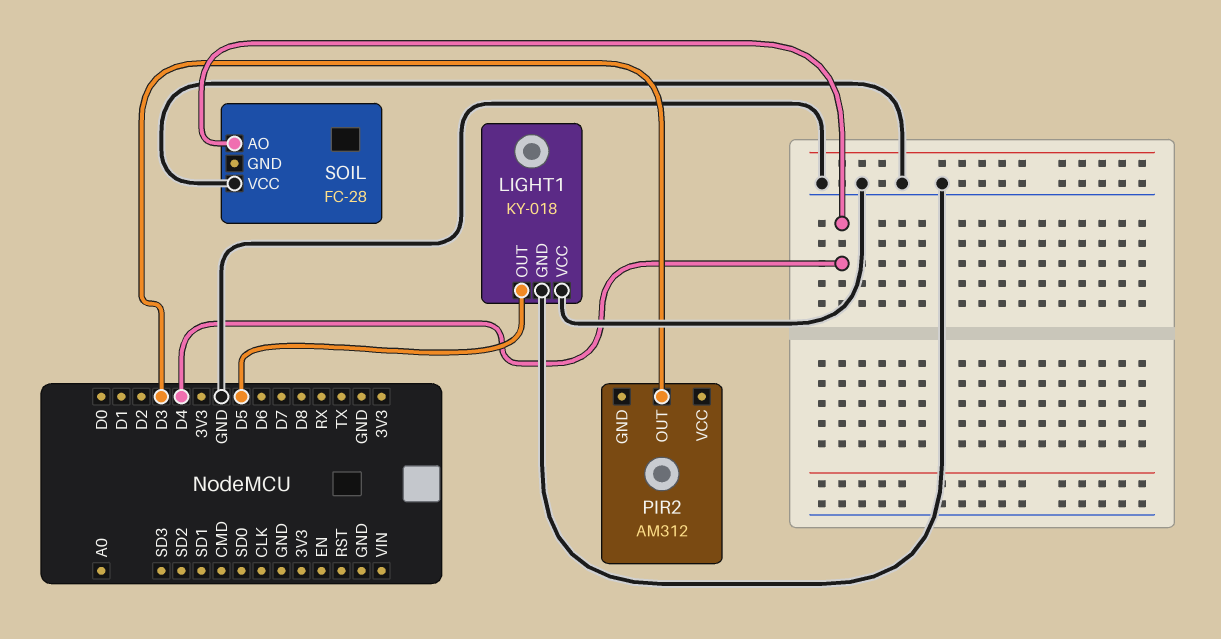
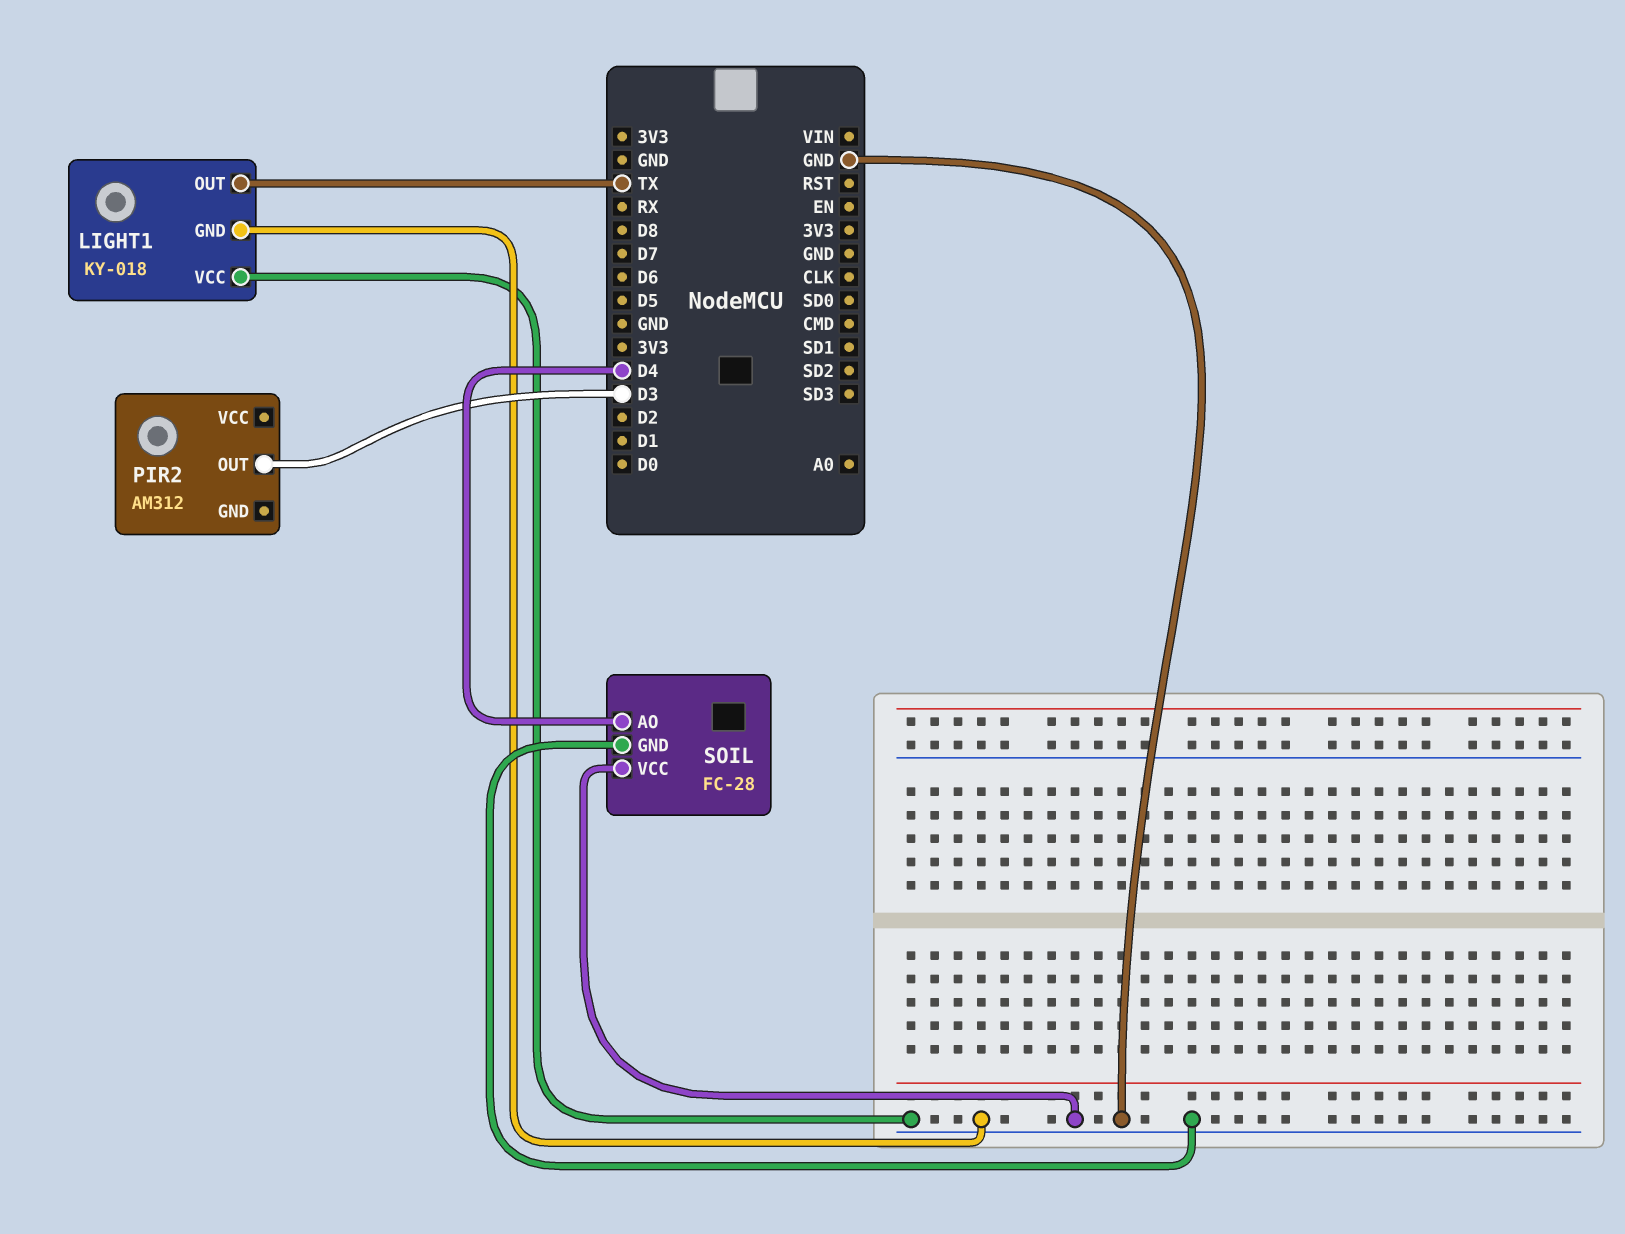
LIGHT1 pin OUT: D5 -> TX
SOIL pin GND: none -> GND

